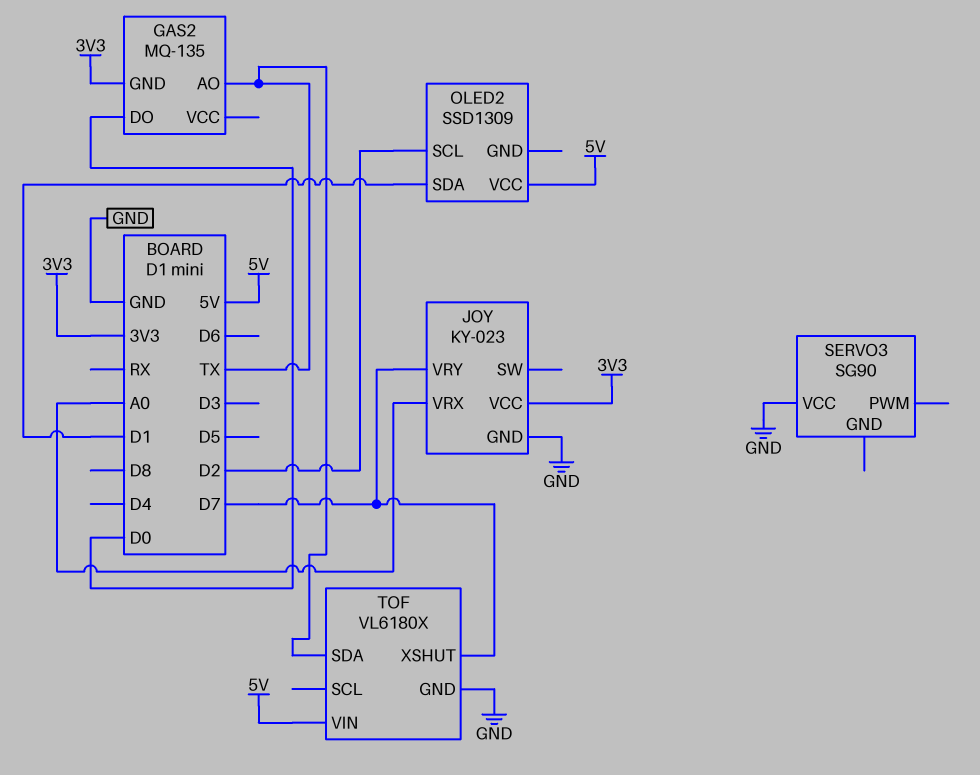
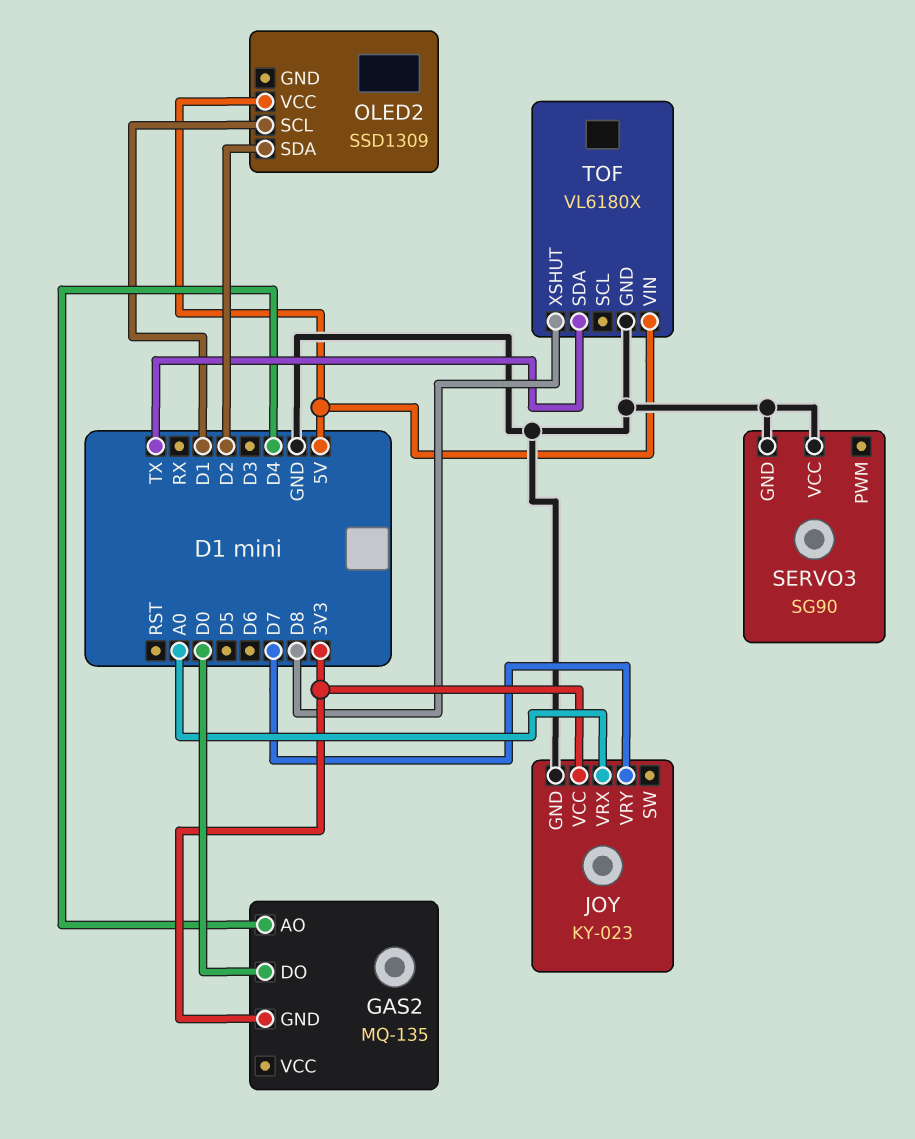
GAS2 pin AO: TX -> D4
OLED2 pin SCL: D2 -> D1
OLED2 pin SDA: D1 -> D2
SERVO3 pin GND: none -> GND
TOF pin XSHUT: D7 -> D8

